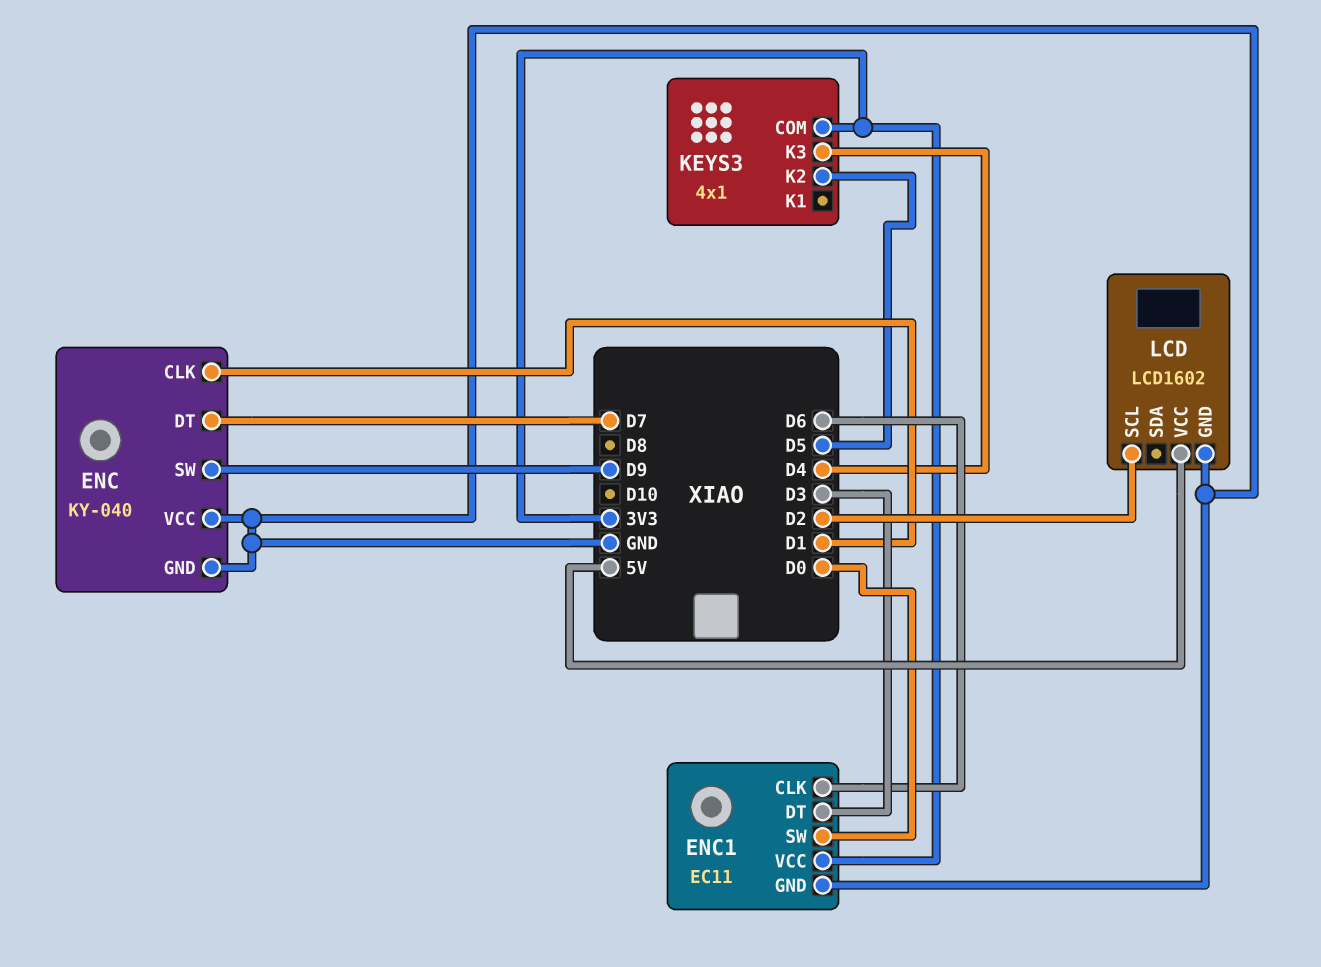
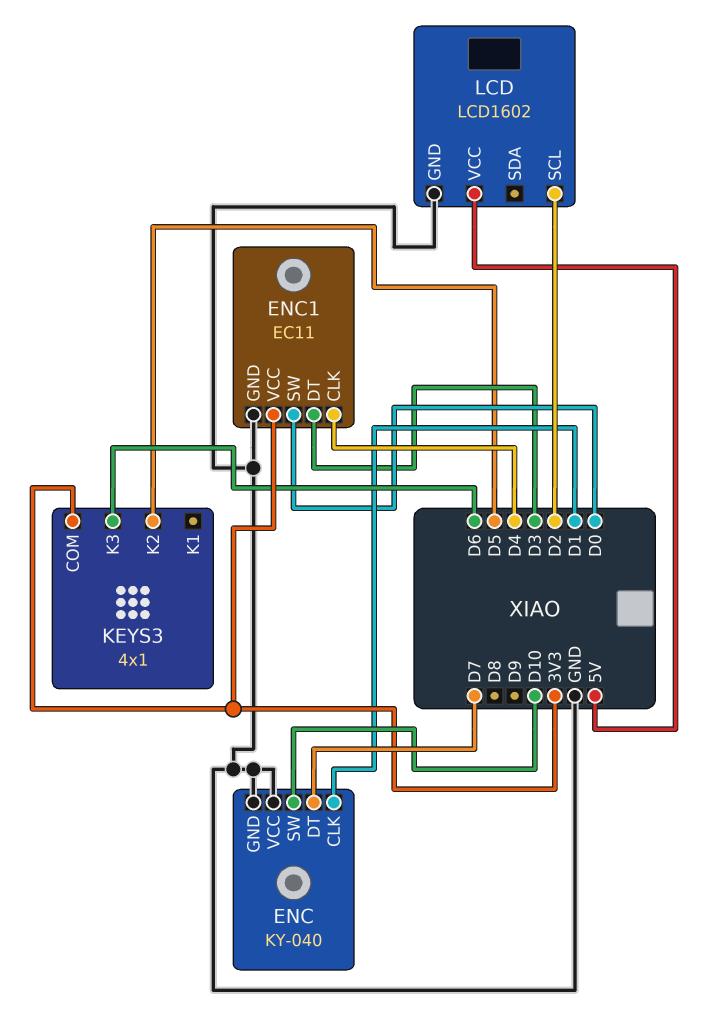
ENC pin SW: D9 -> D10
ENC1 pin CLK: D6 -> D4
KEYS3 pin K3: D4 -> D6

